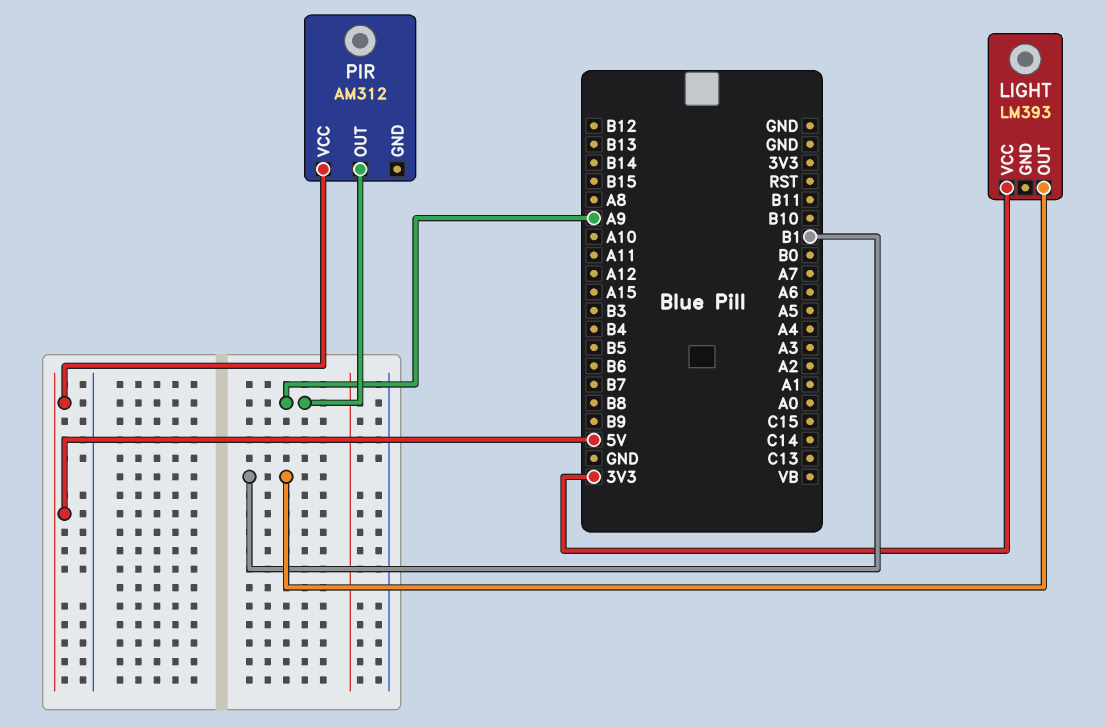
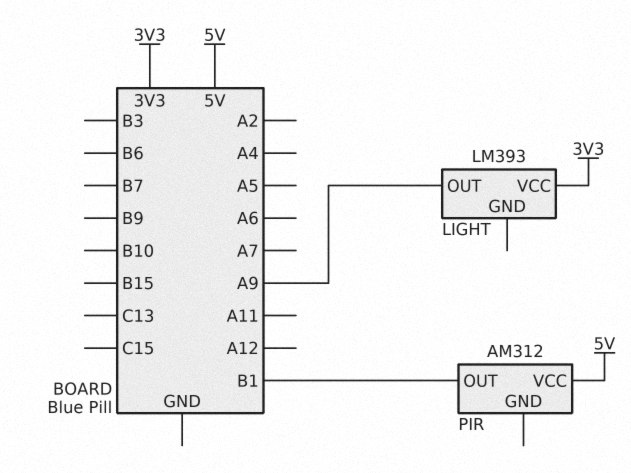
LIGHT pin OUT: B1 -> A9
PIR pin OUT: A9 -> B1

